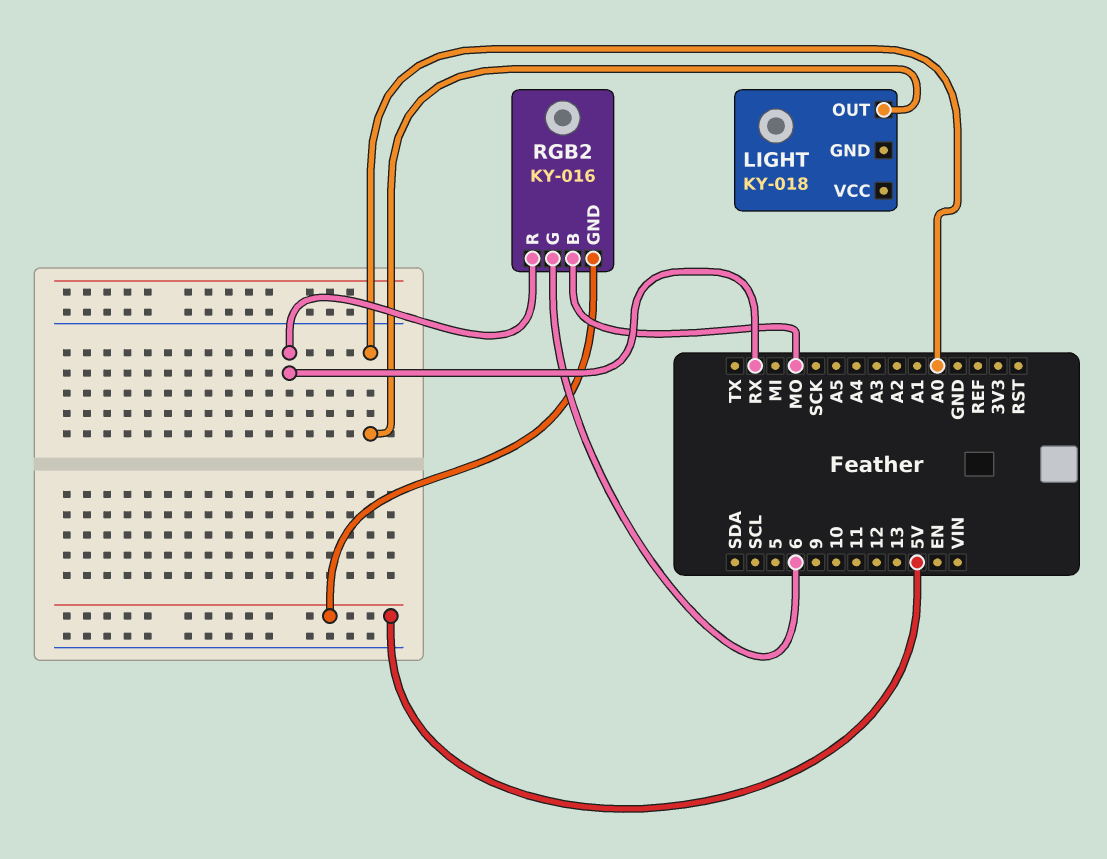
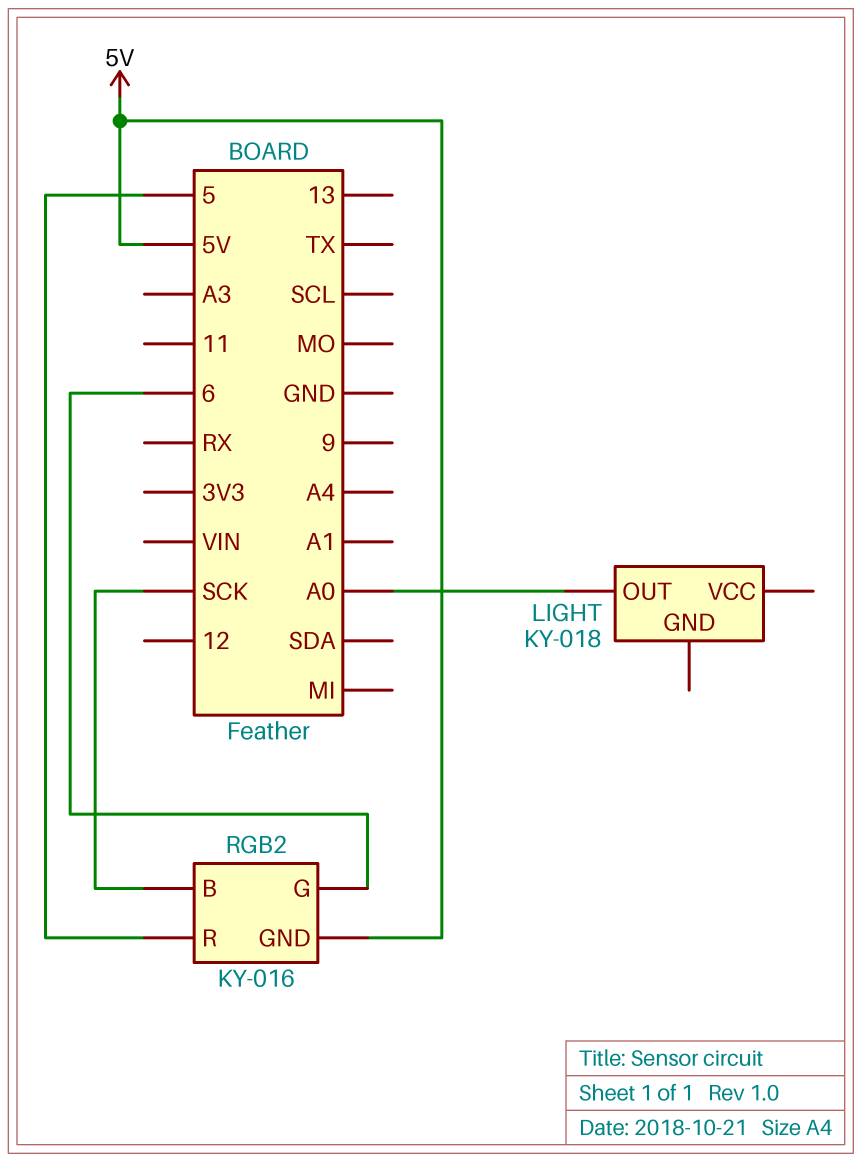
RGB2 pin B: MO -> SCK
RGB2 pin R: RX -> 5

